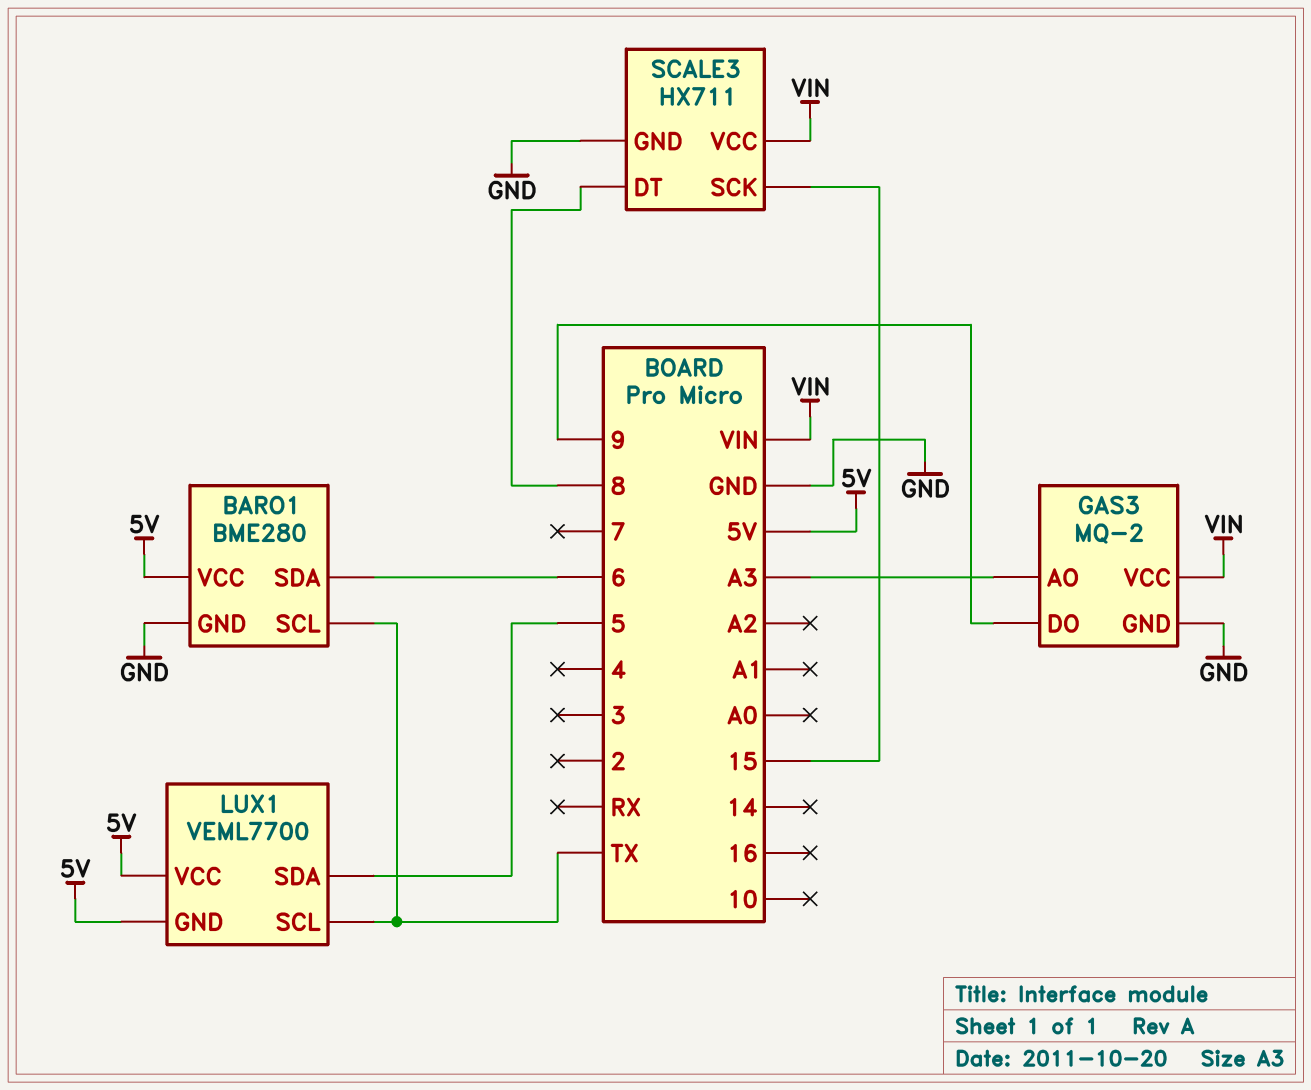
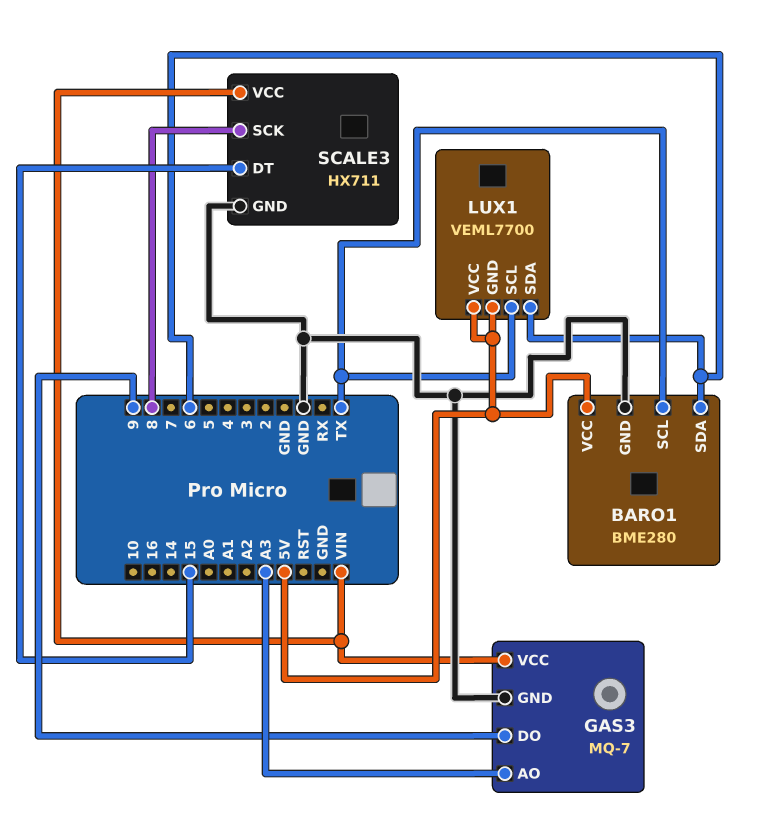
GAS3: MQ-2 -> MQ-7
LUX1 pin SDA: 5 -> 6
SCALE3 pin DT: 8 -> 15
SCALE3 pin SCK: 15 -> 8

